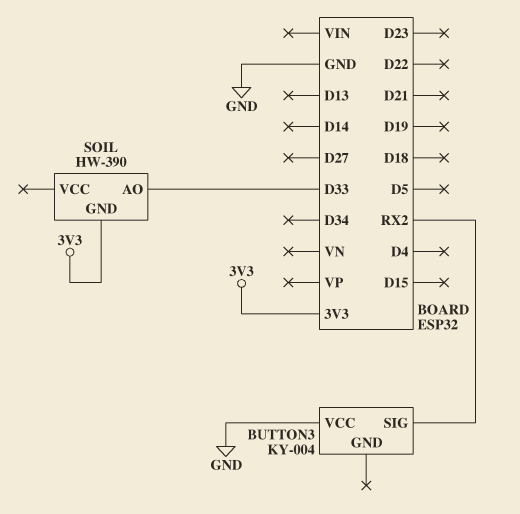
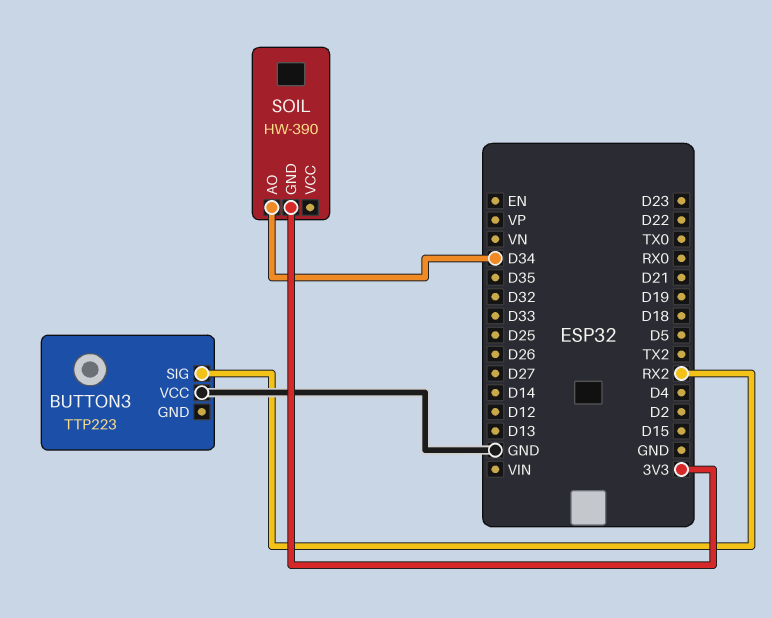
BUTTON3: KY-004 -> TTP223
SOIL pin AO: D33 -> D34

